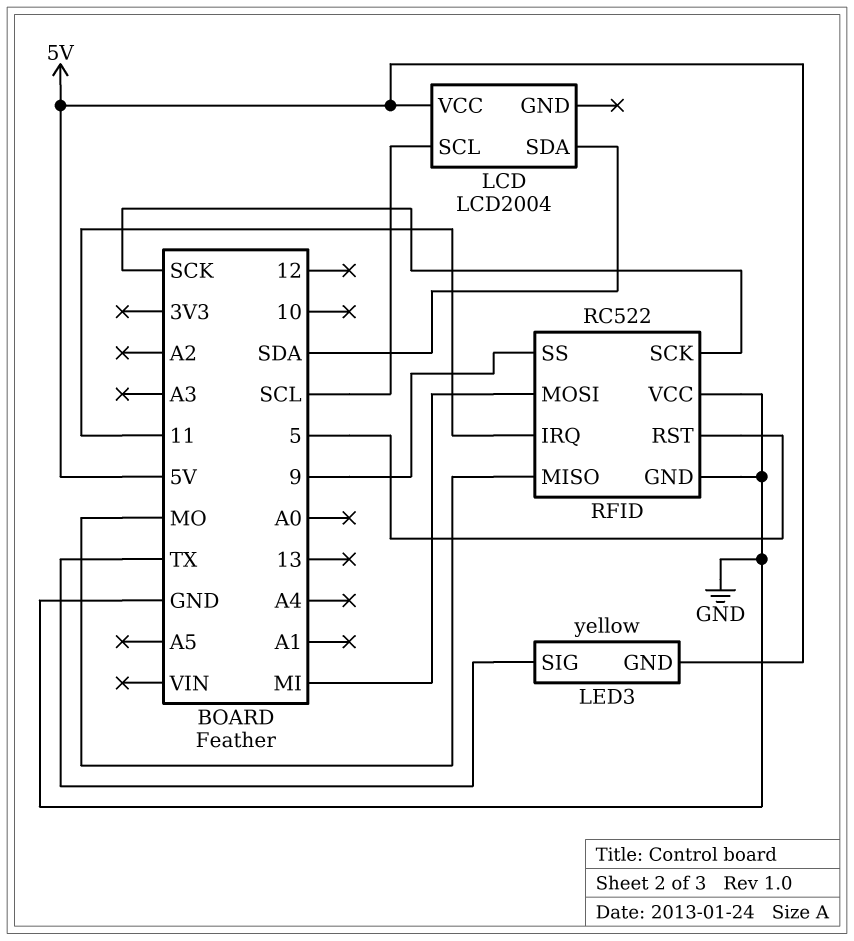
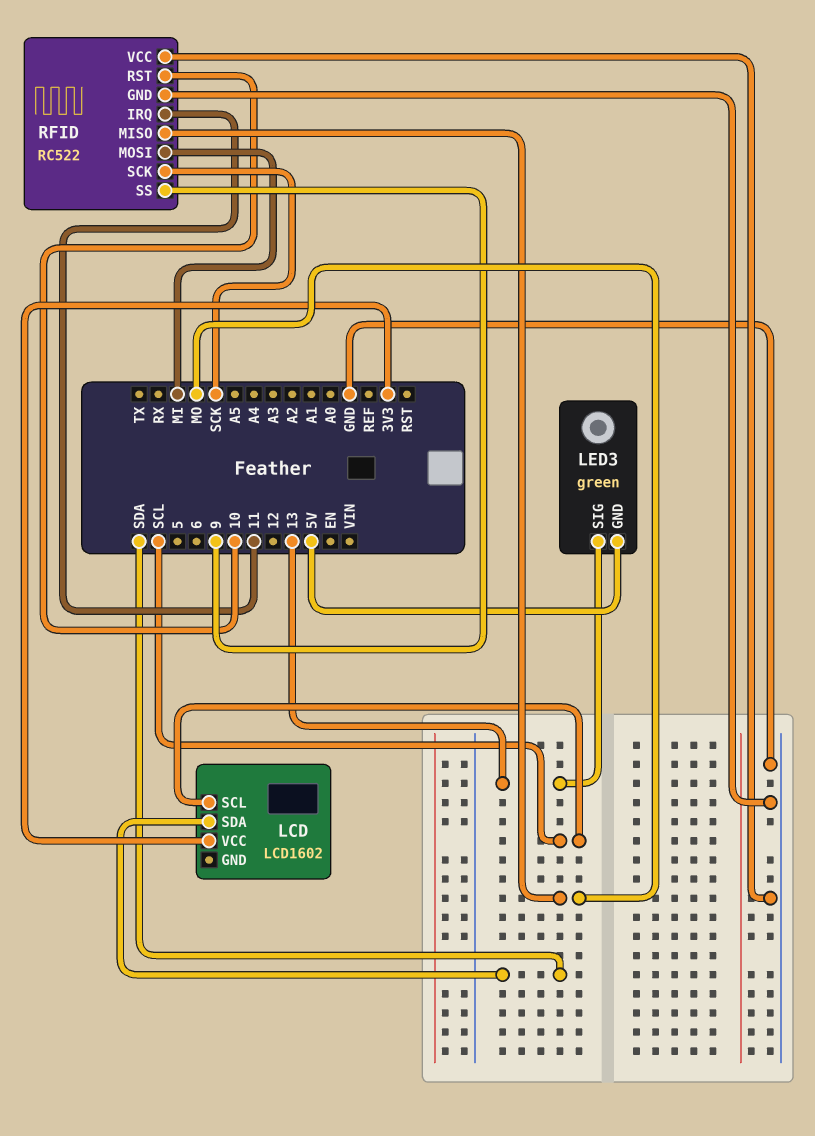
LCD: LCD2004 -> LCD1602
LCD pin VCC: 5V -> 3V3
LED3: yellow -> green
LED3 pin SIG: TX -> 13
RFID pin RST: 5 -> 10

